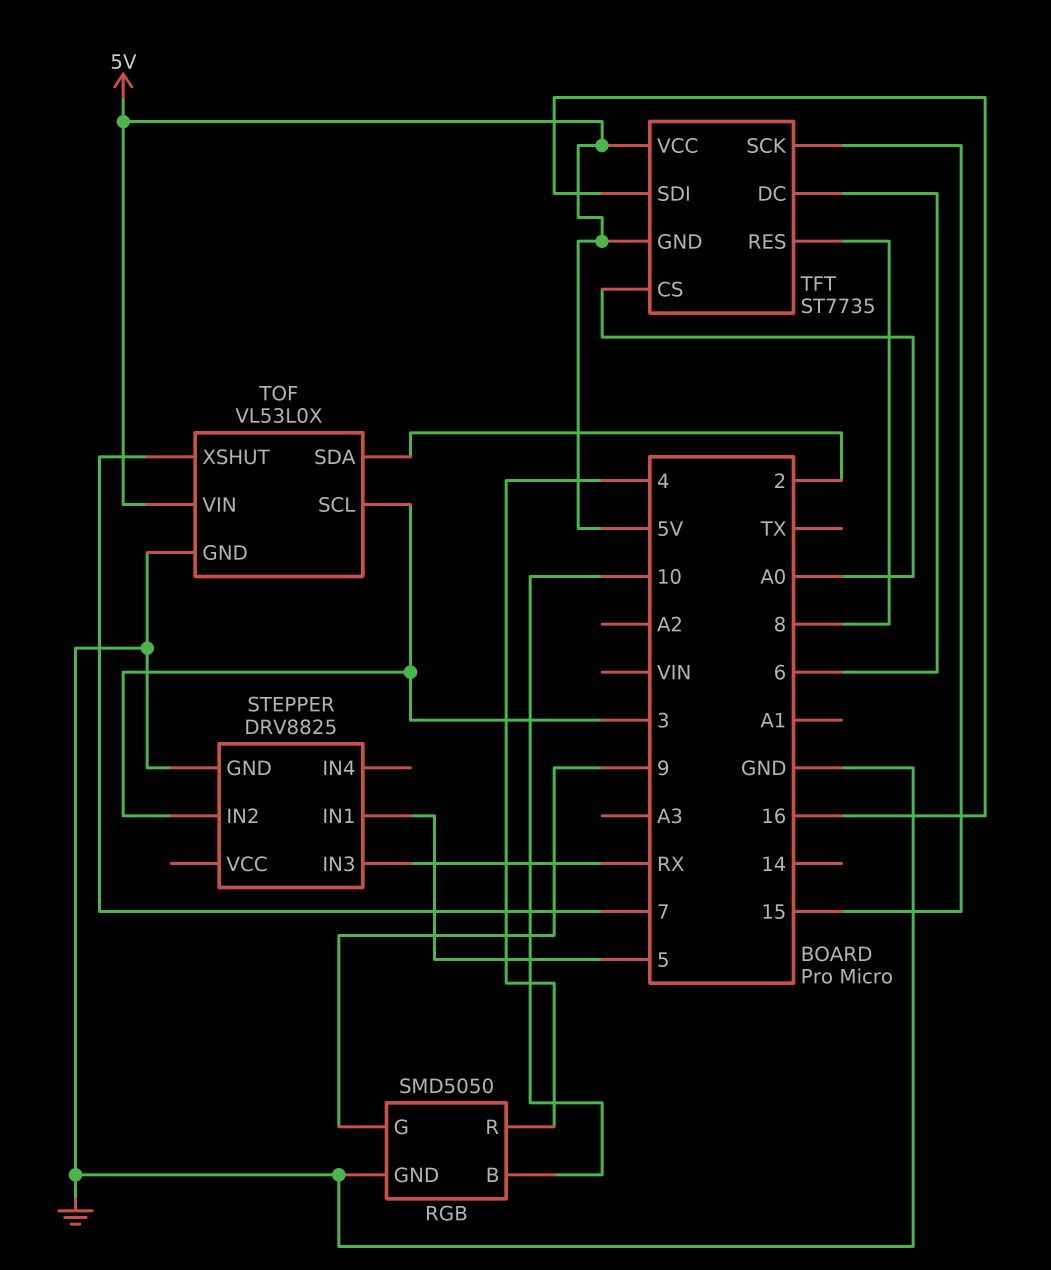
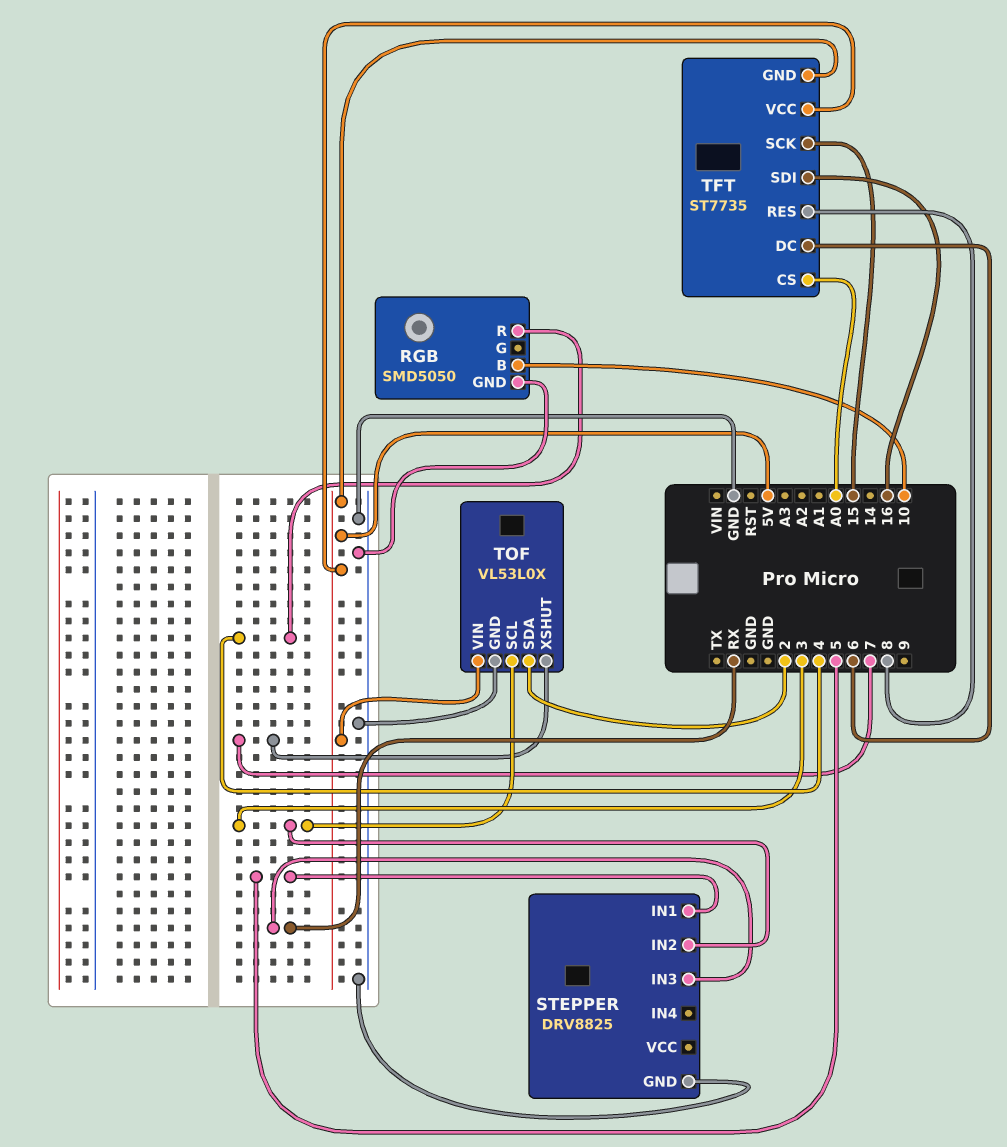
RGB pin G: 9 -> none

